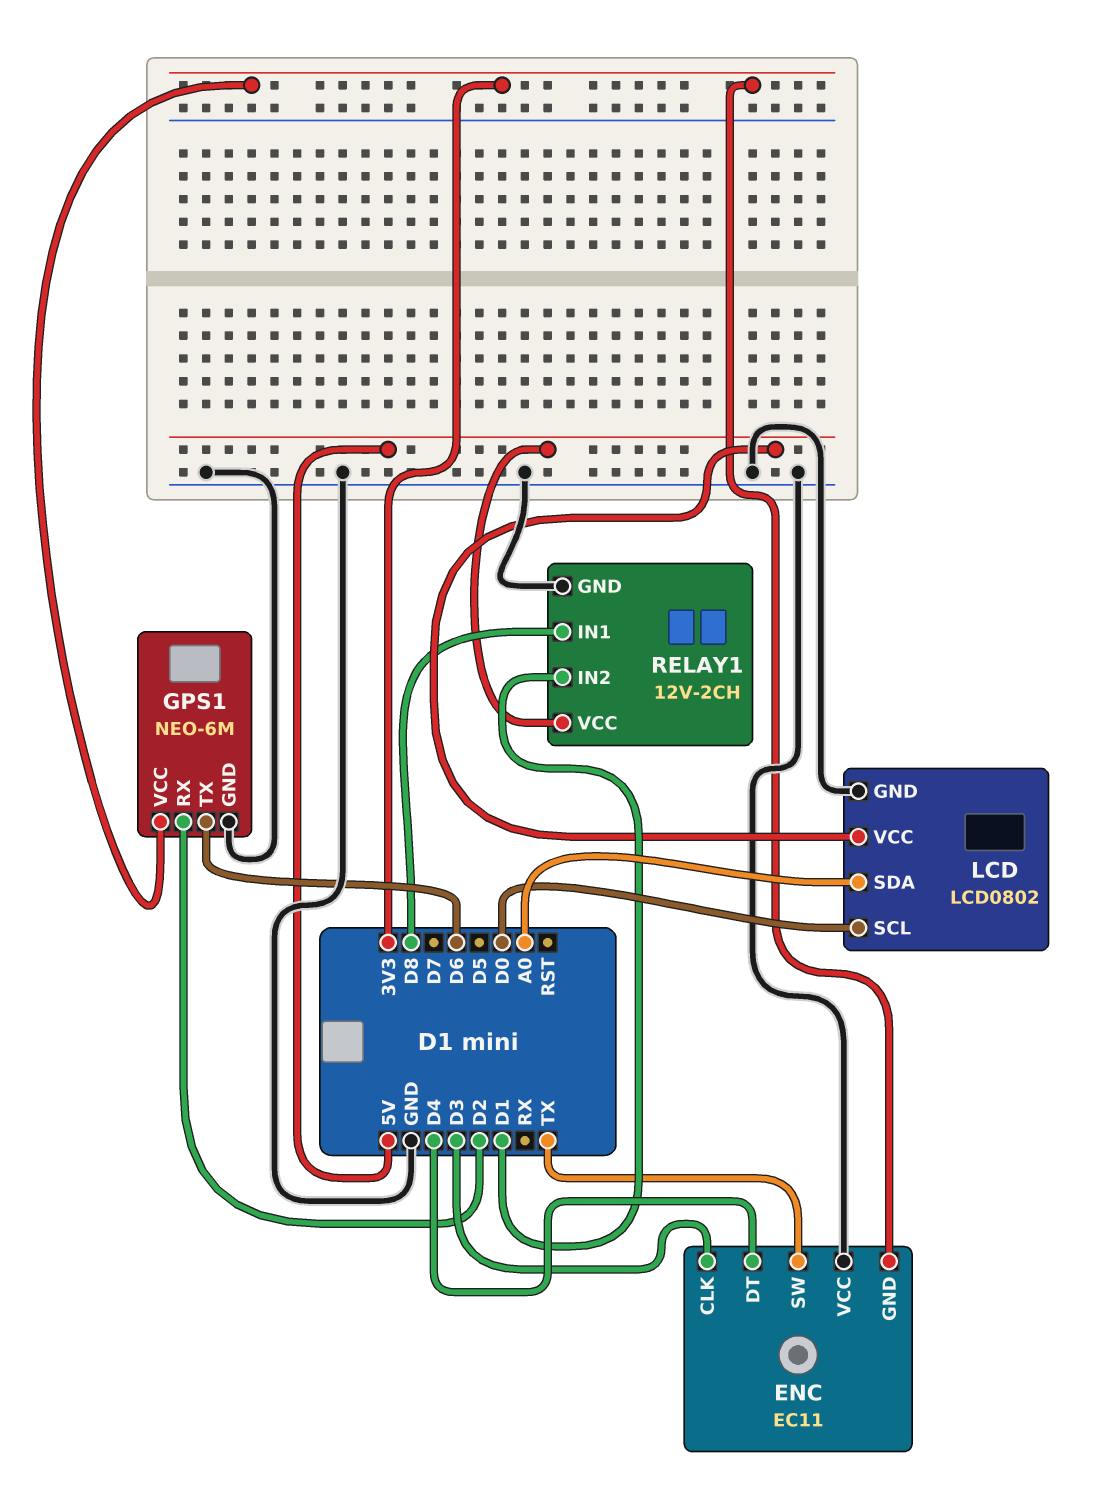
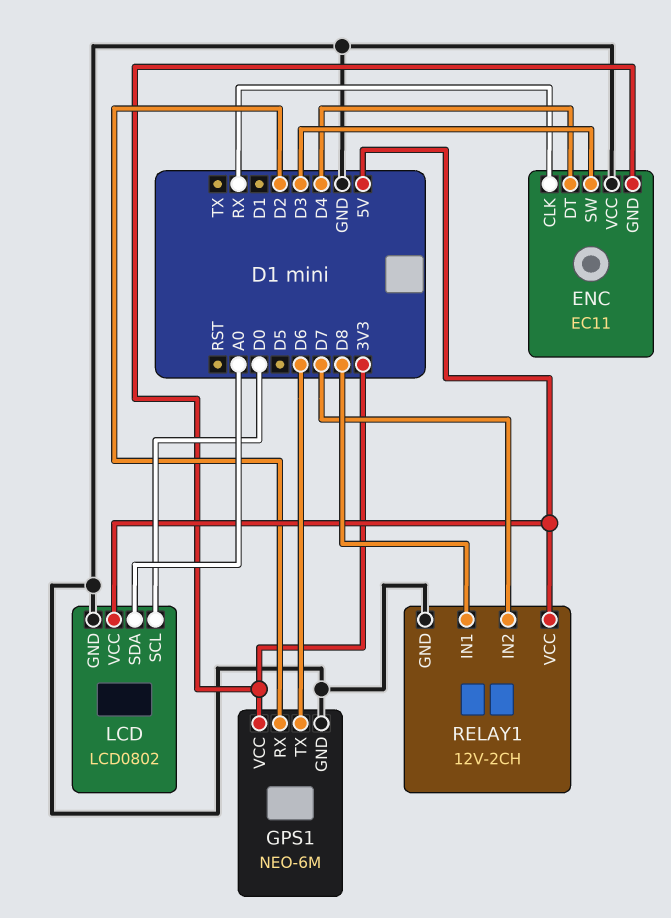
ENC pin CLK: D3 -> RX
ENC pin SW: TX -> D3
RELAY1 pin IN2: D1 -> D7

